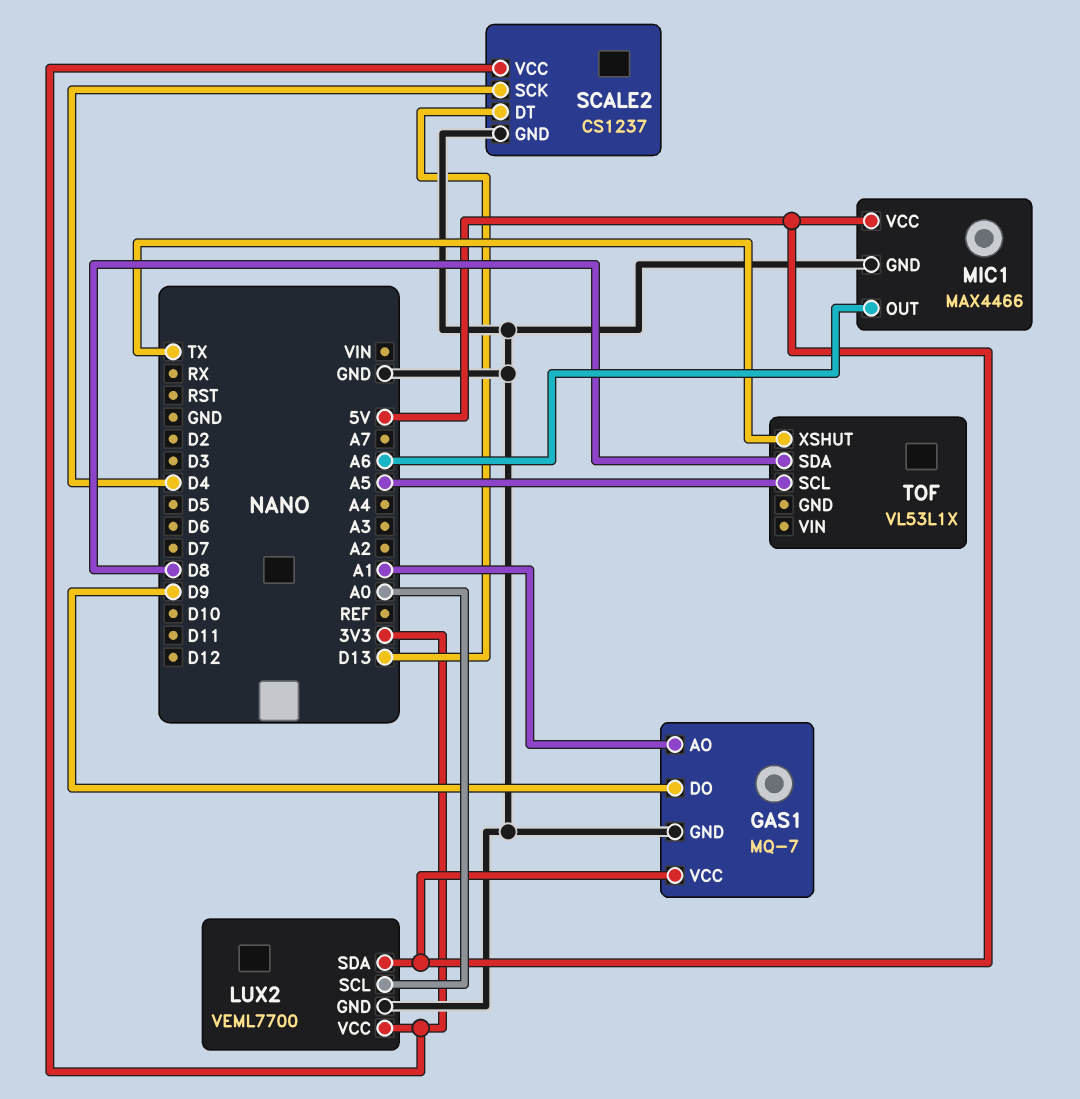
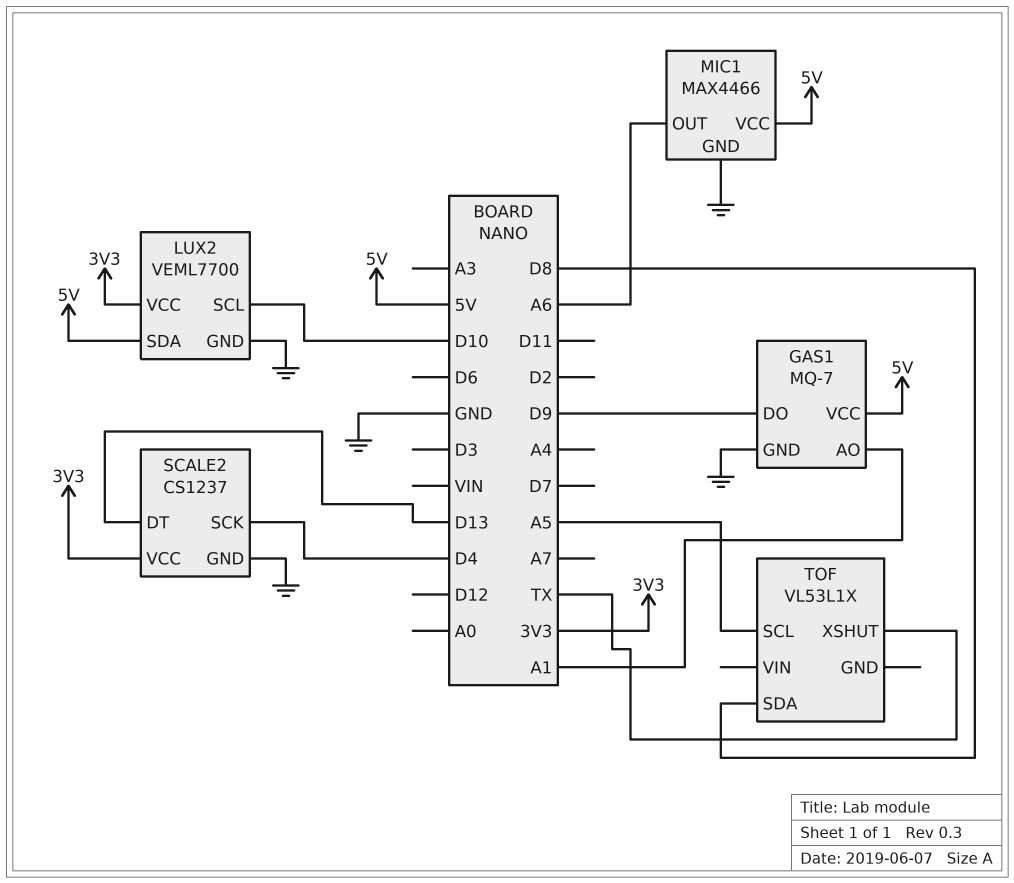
LUX2 pin SCL: A0 -> D10

